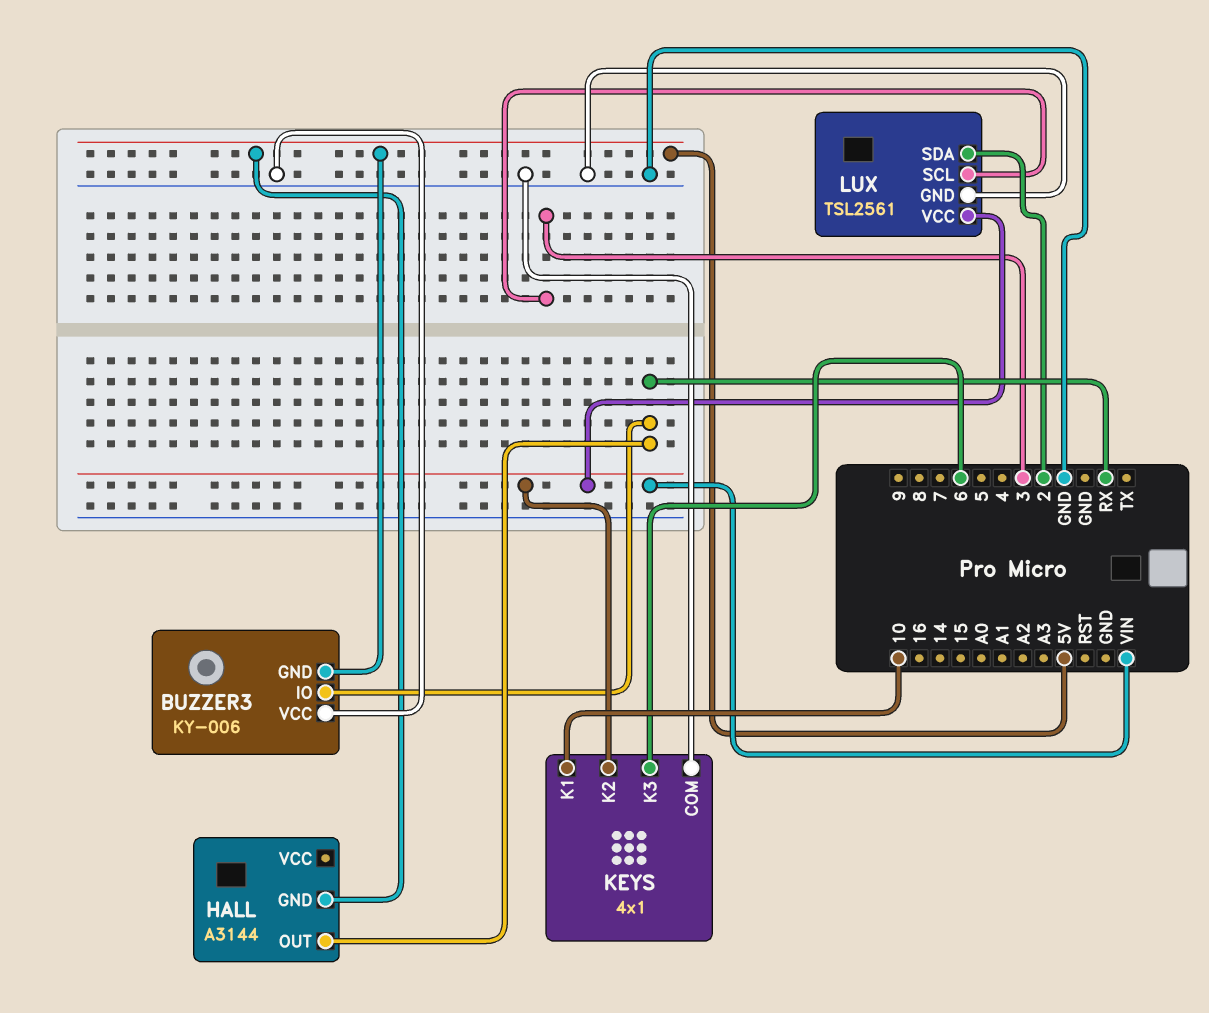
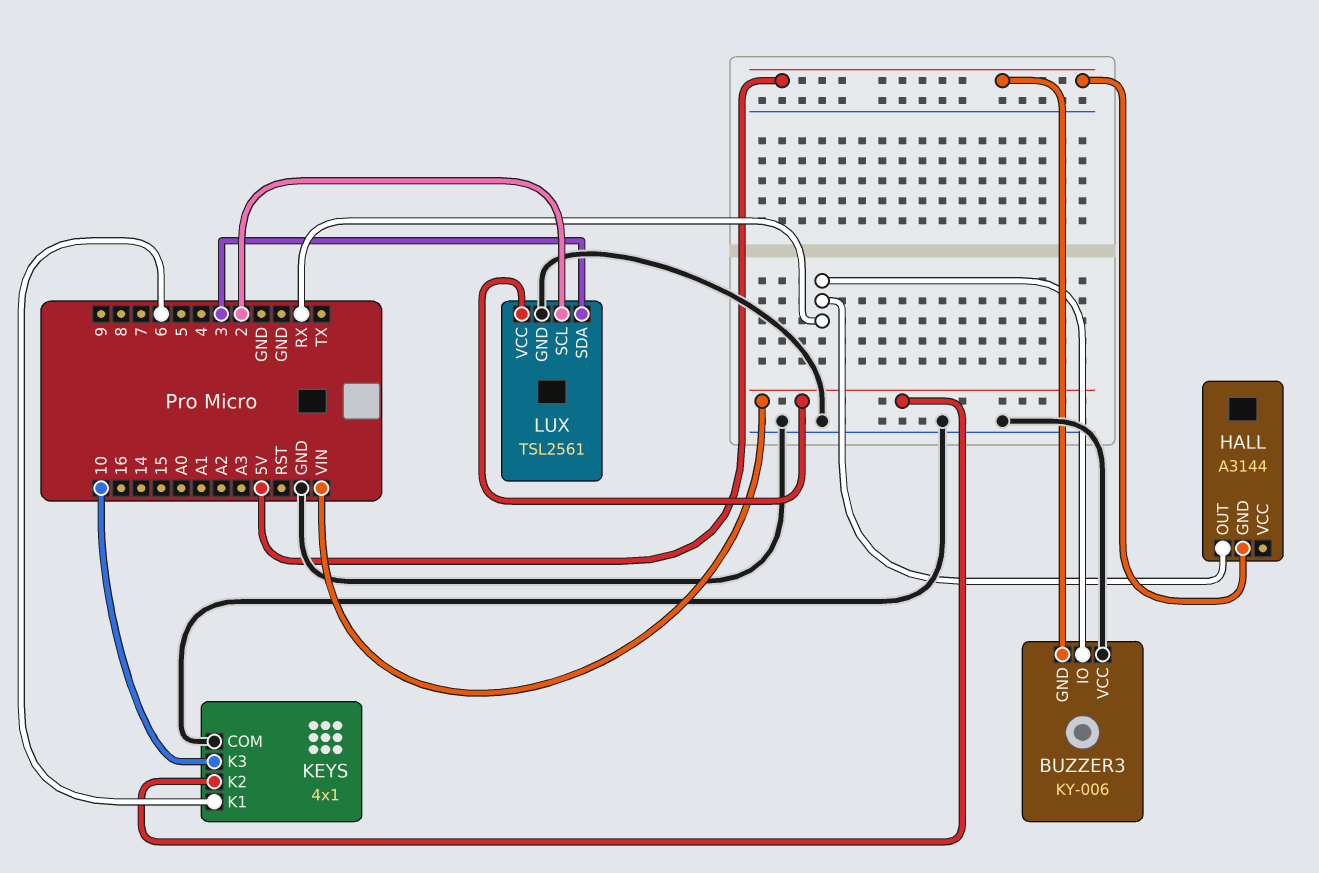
KEYS pin K1: 10 -> 6
KEYS pin K3: 6 -> 10
LUX pin SCL: 3 -> 2
LUX pin SDA: 2 -> 3

